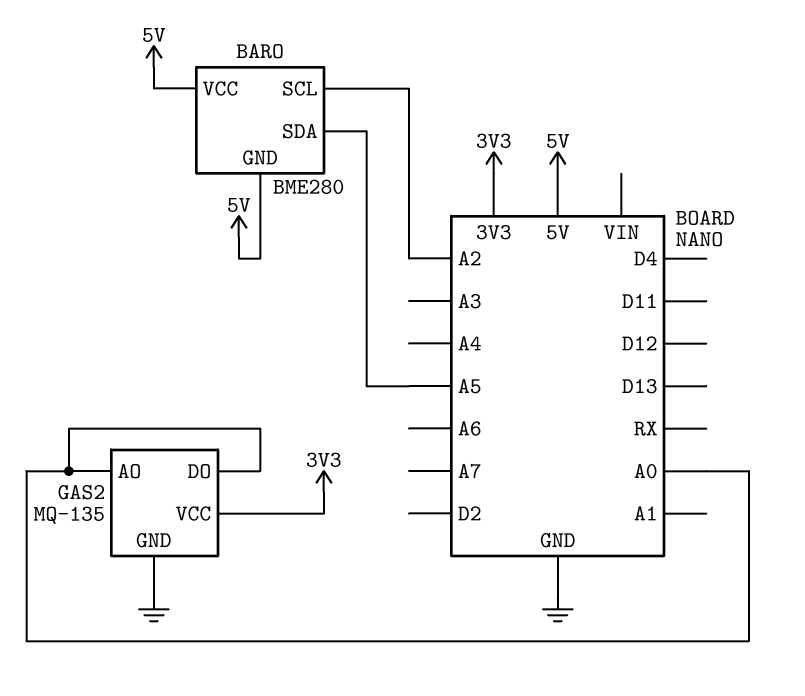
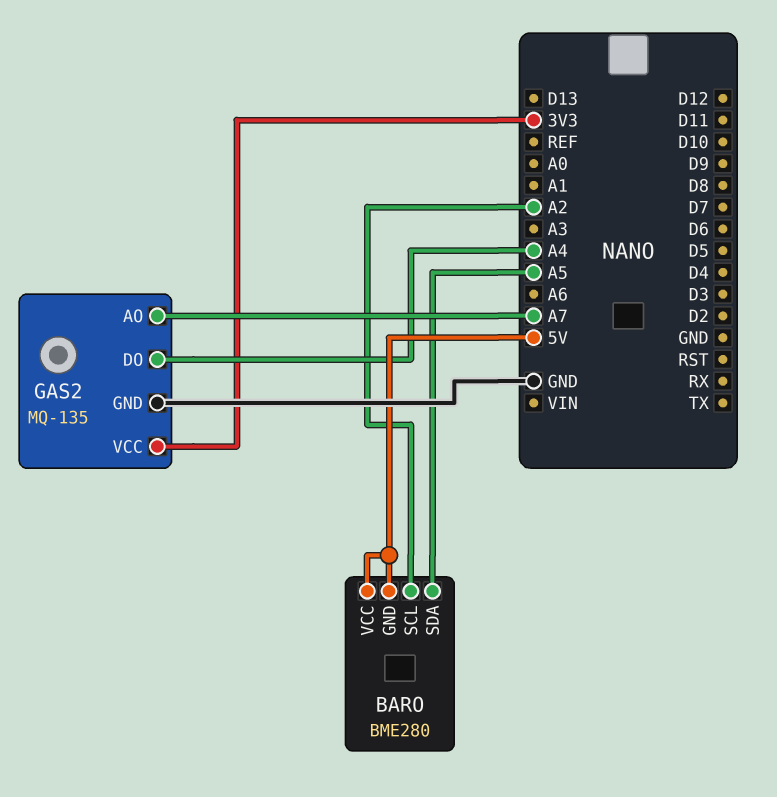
GAS2 pin AO: A0 -> A7
GAS2 pin DO: A0 -> A4

